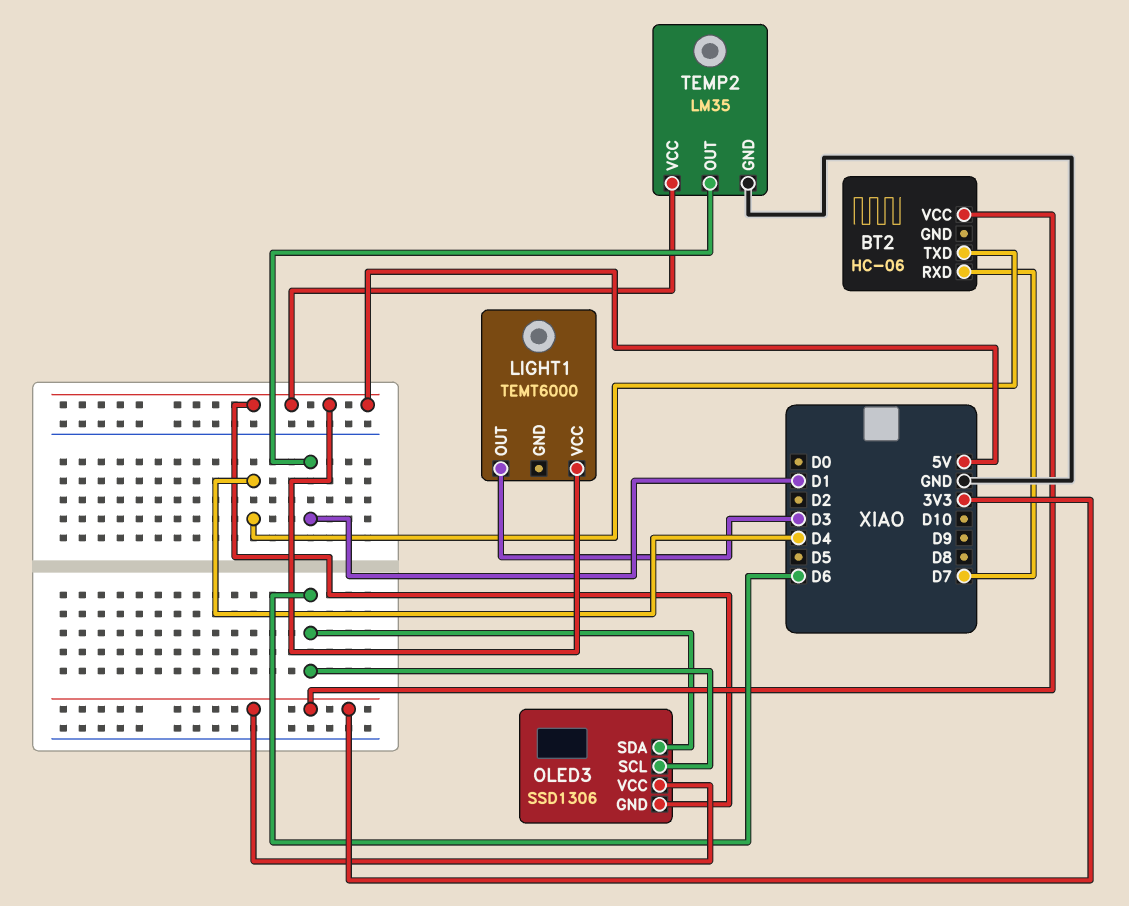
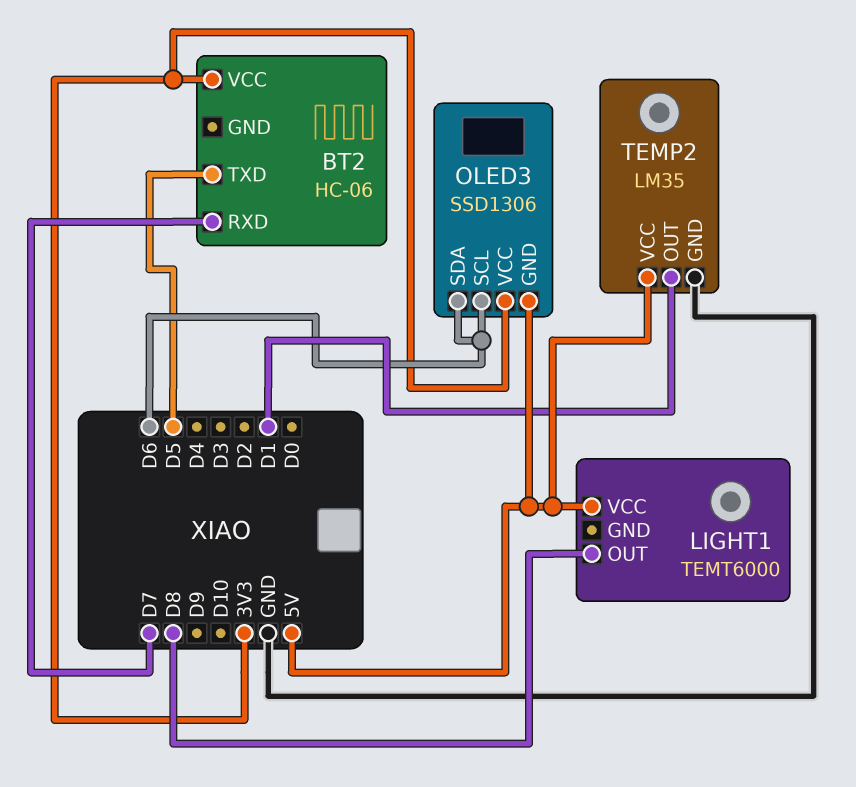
BT2 pin TXD: D4 -> D5
LIGHT1 pin OUT: D3 -> D8

